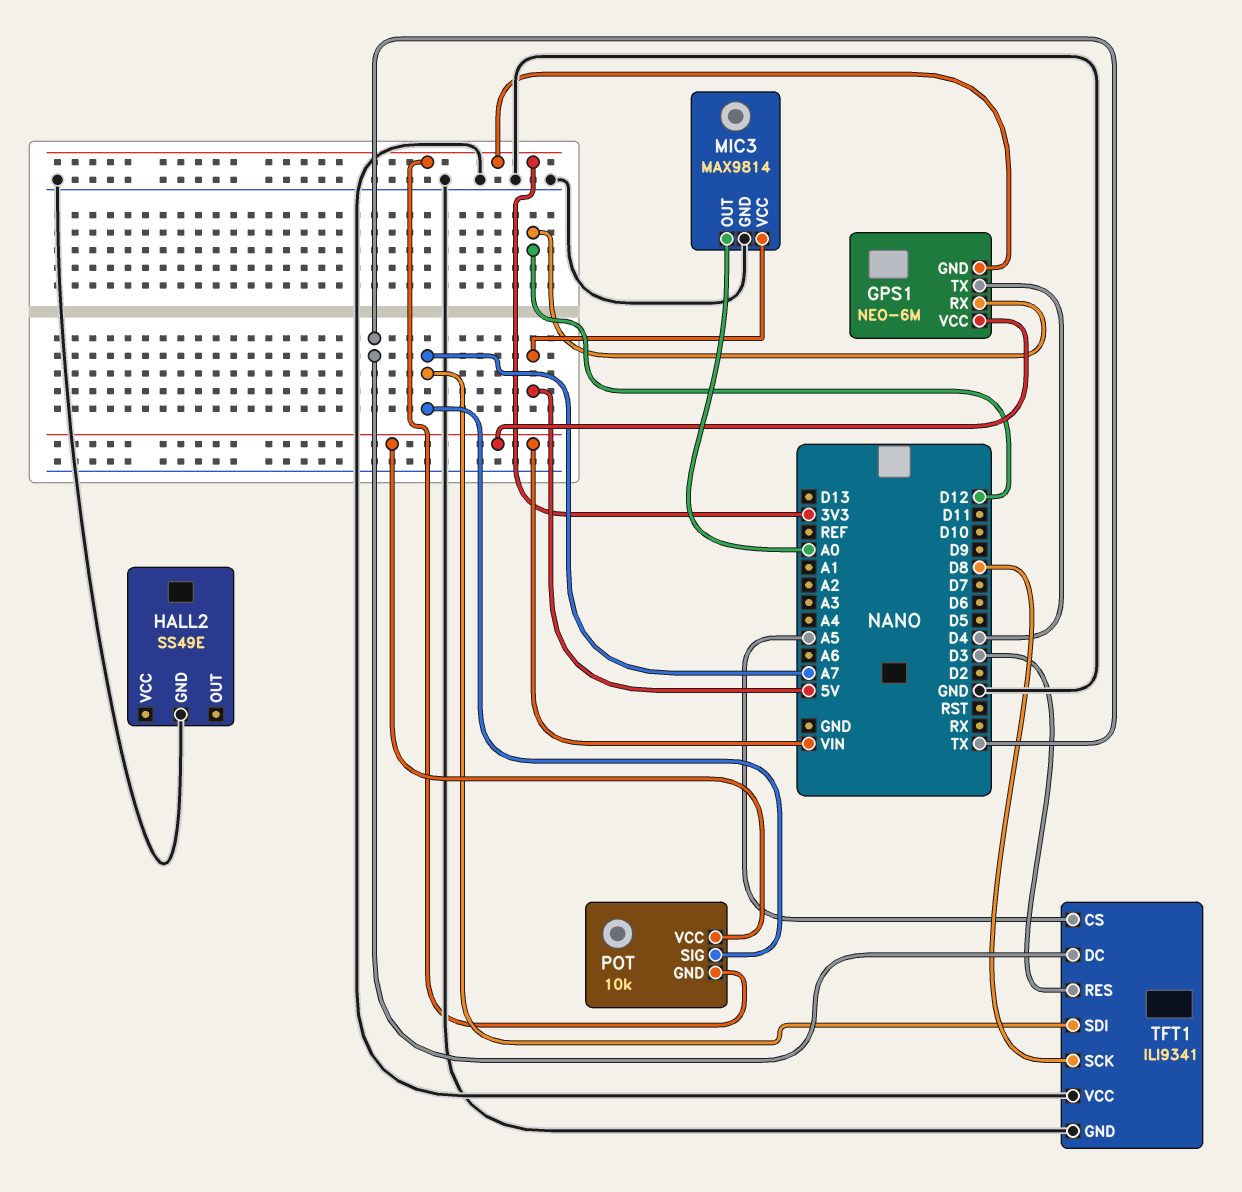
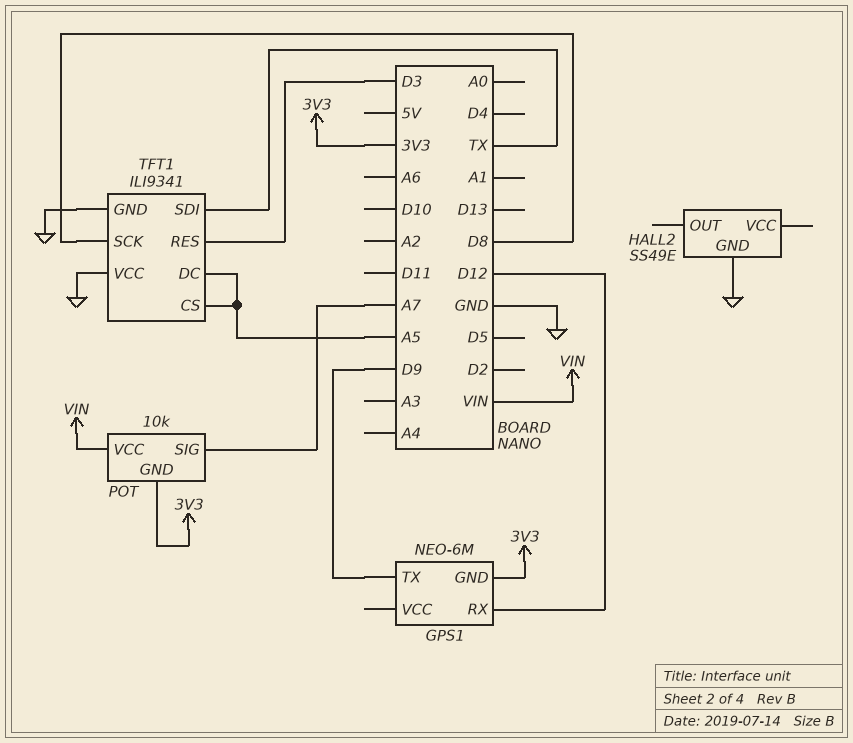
GPS1 pin TX: D4 -> D9
GPS1 pin VCC: VIN -> none
MIC3: MAX9814 -> none
MIC3 pin GND: GND -> none
MIC3 pin OUT: A0 -> none
MIC3 pin VCC: 5V -> none
TFT1 pin DC: TX -> A5
TFT1 pin SDI: A7 -> TX

